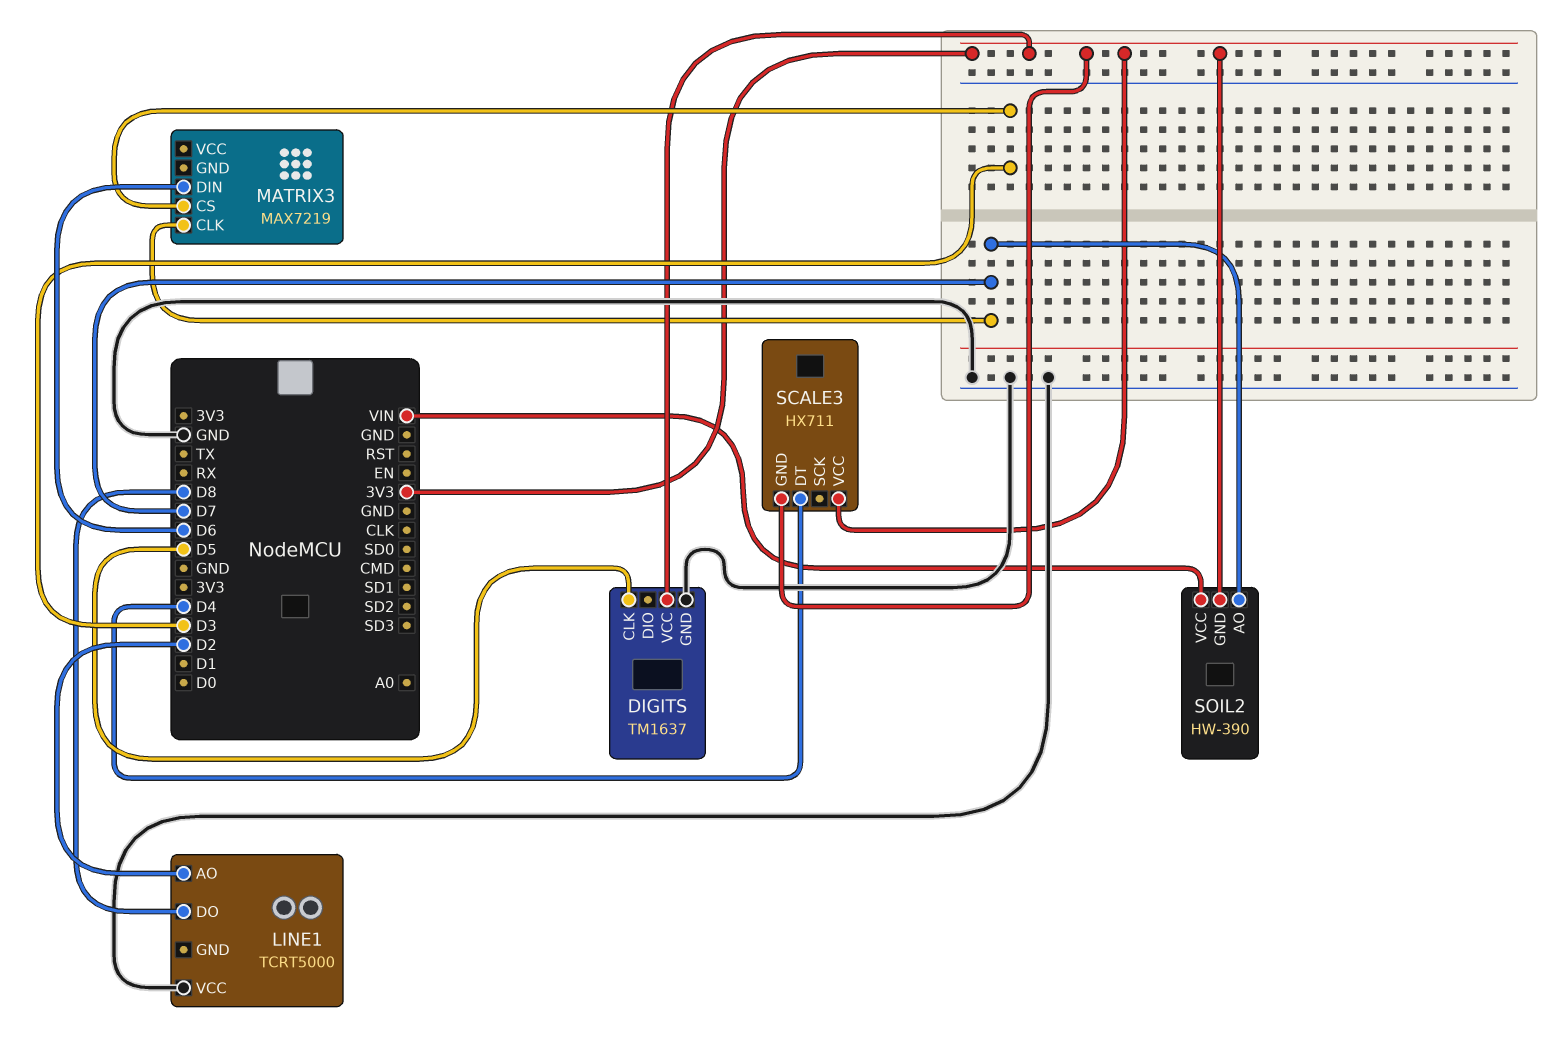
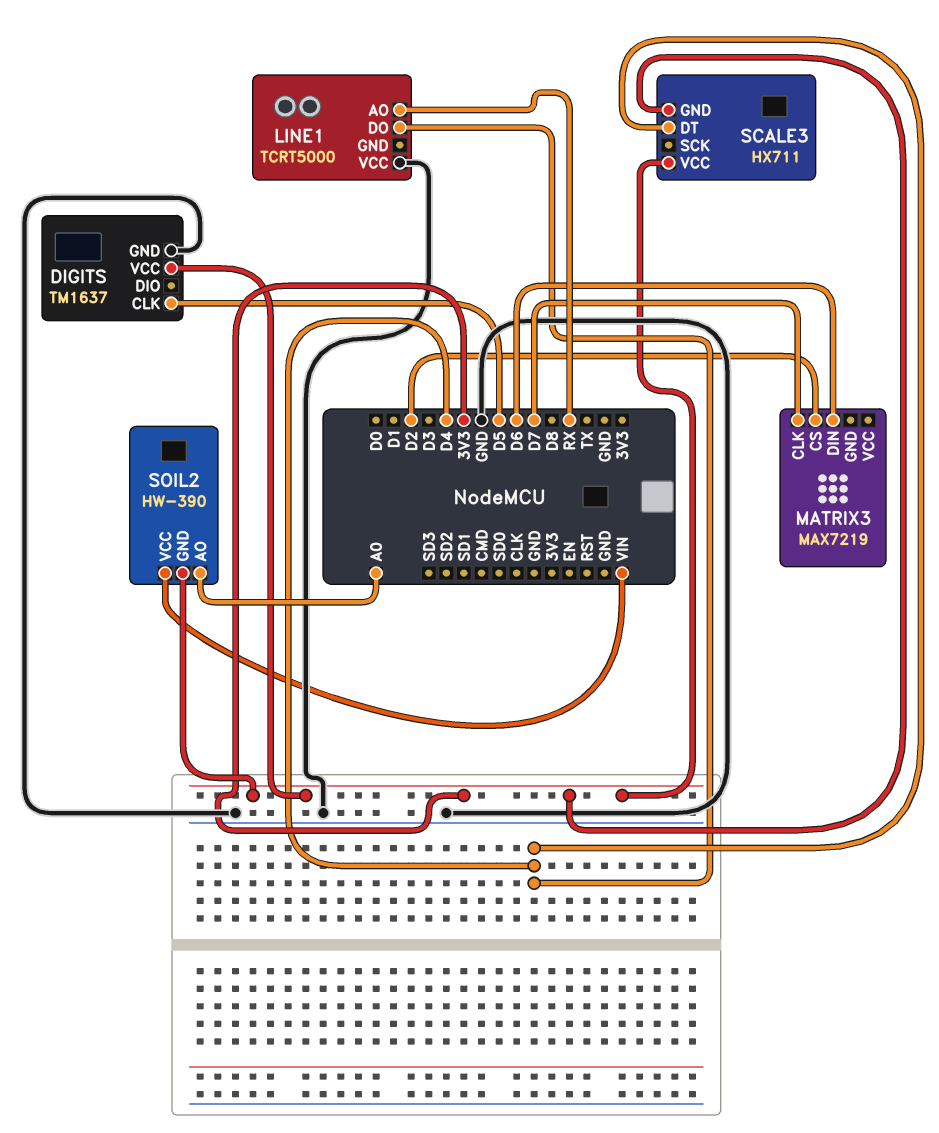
LINE1 pin AO: D2 -> RX
LINE1 pin DO: D8 -> D4
MATRIX3 pin CS: D3 -> D2
SOIL2 pin AO: D7 -> A0

